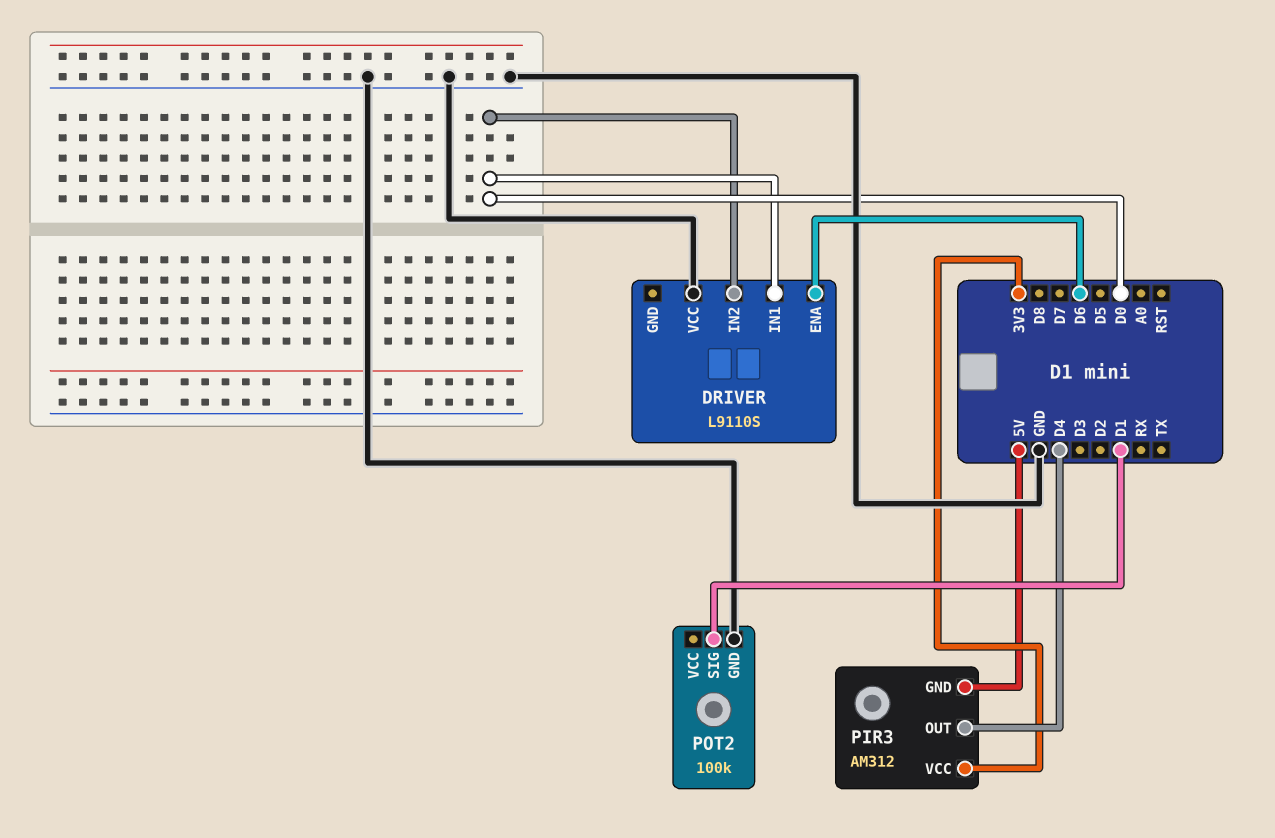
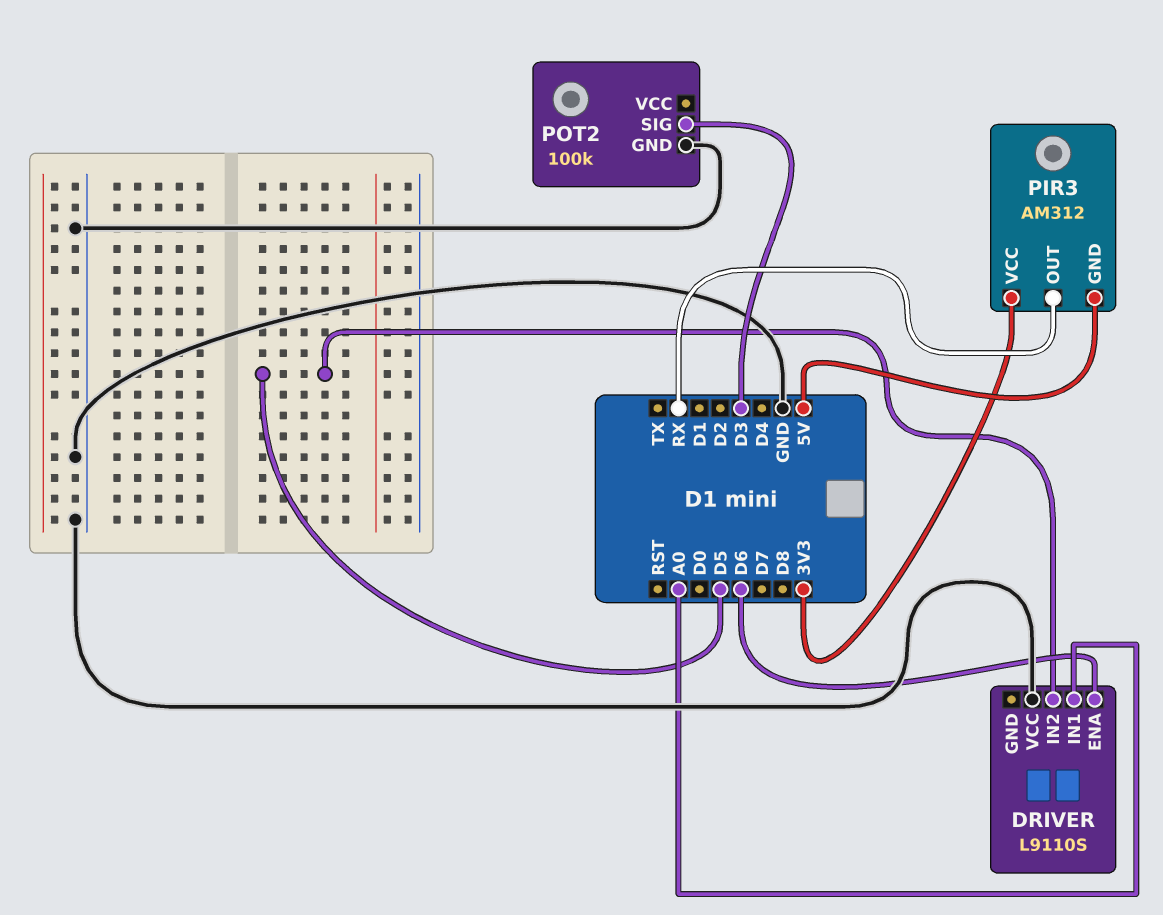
DRIVER pin IN1: D0 -> A0
DRIVER pin IN2: D0 -> D5
PIR3 pin OUT: D4 -> RX
POT2 pin SIG: D1 -> D3

